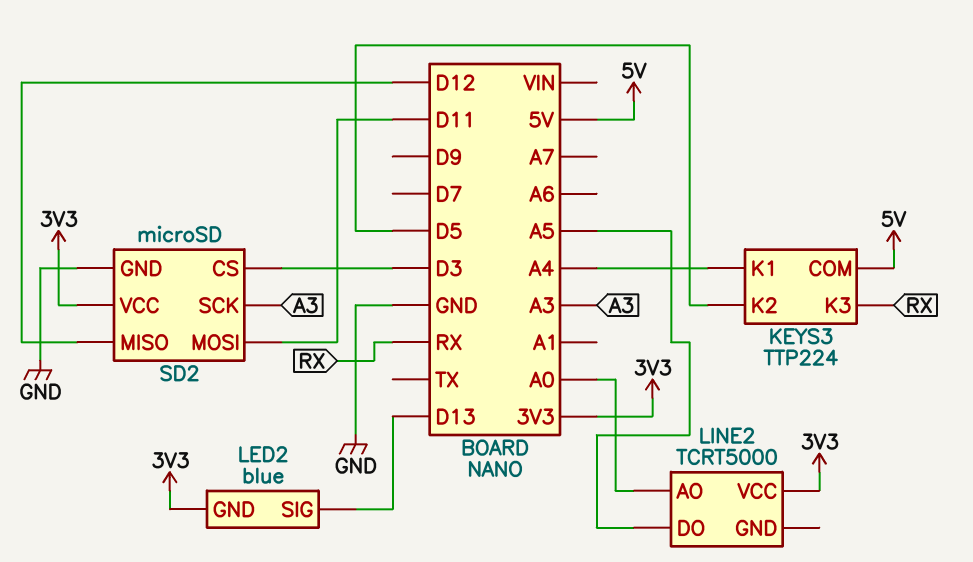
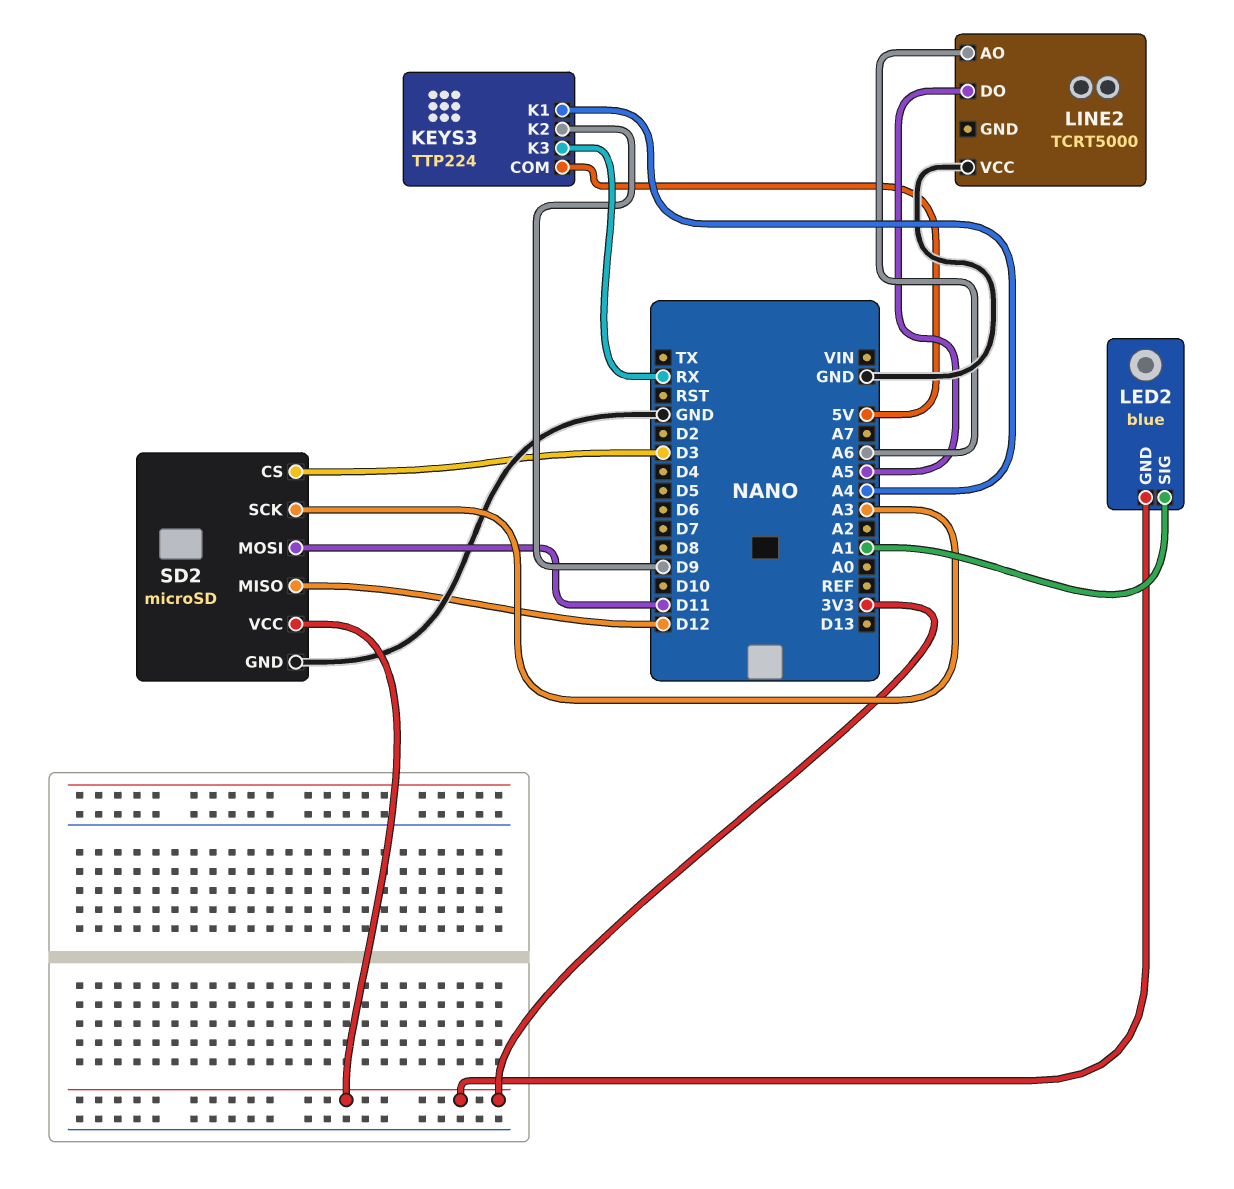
KEYS3 pin K2: D5 -> D9
LED2 pin SIG: D13 -> A1
LINE2 pin AO: A0 -> A6
LINE2 pin VCC: 3V3 -> GND

